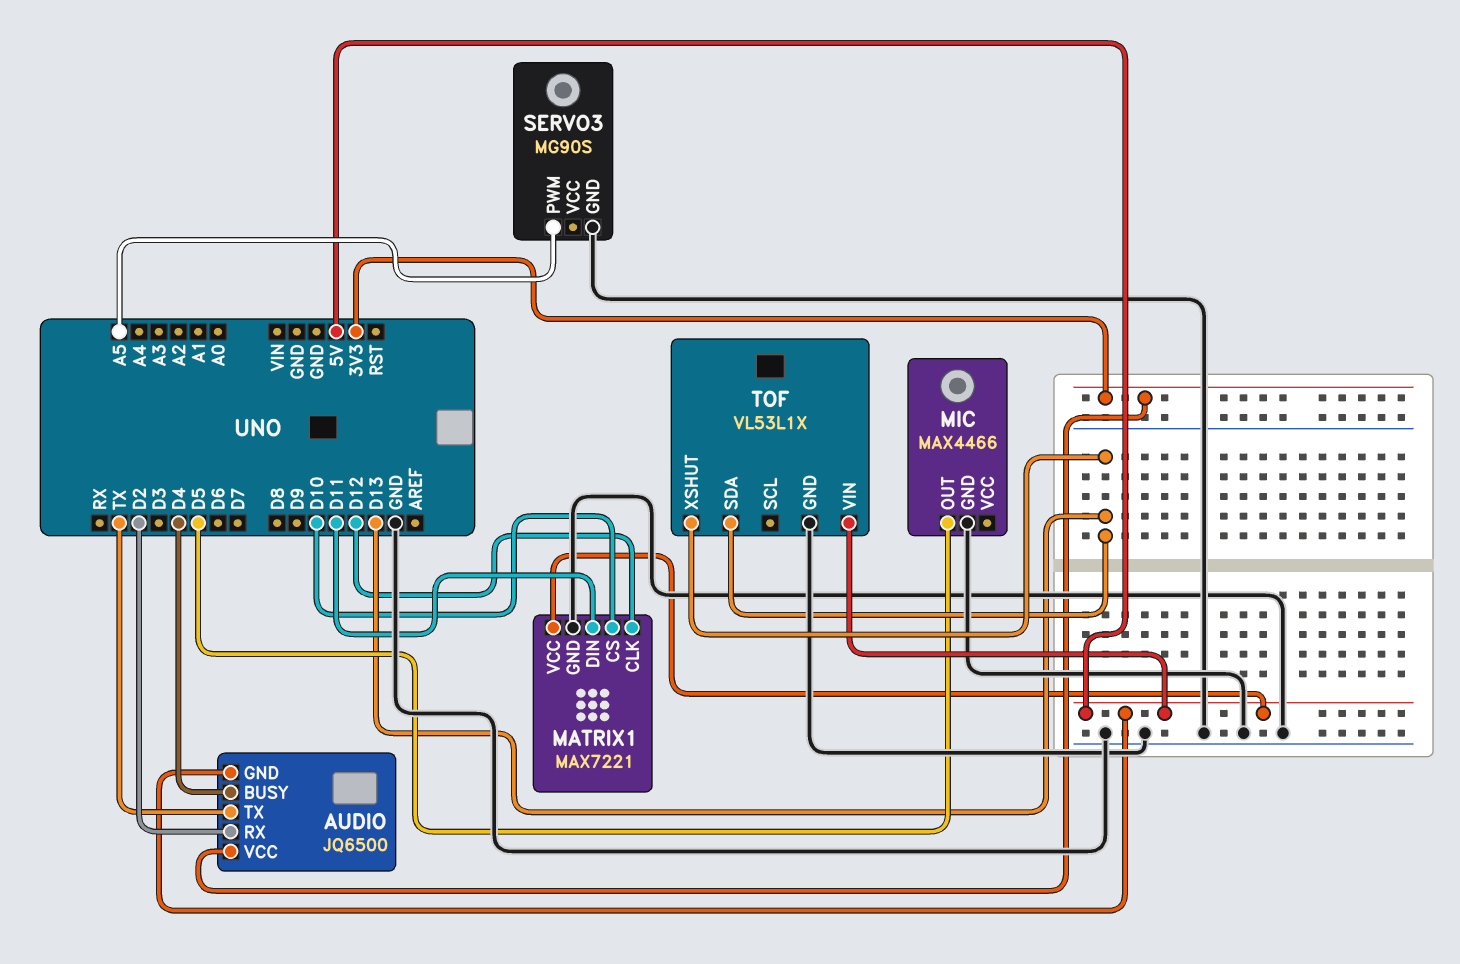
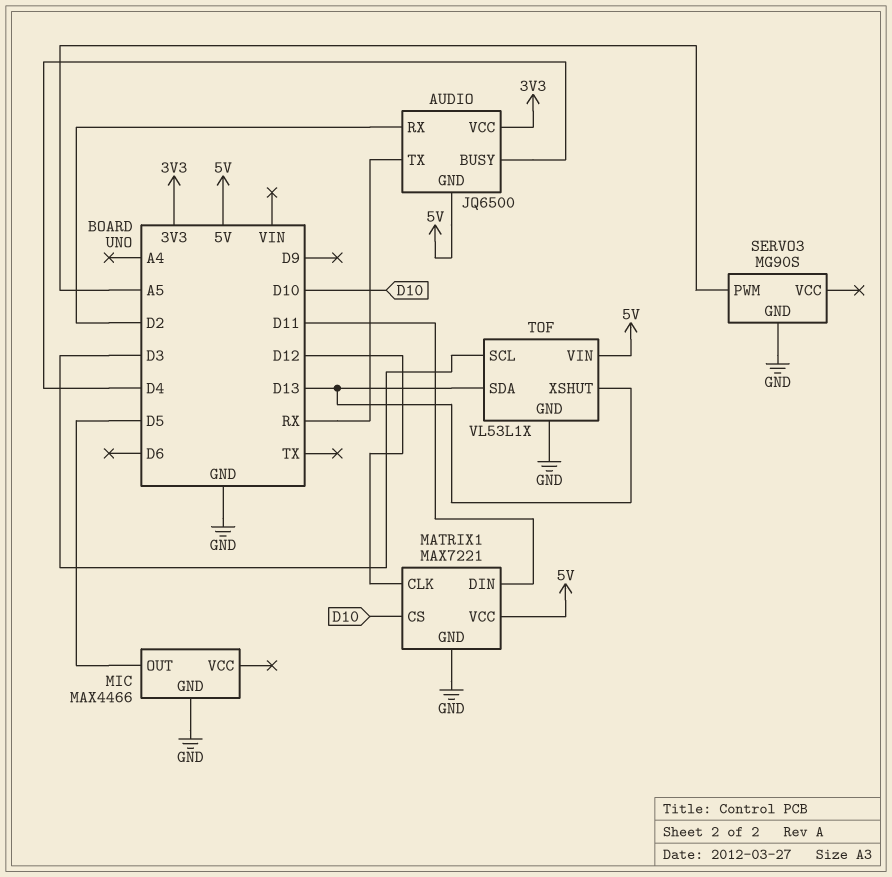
AUDIO pin TX: TX -> RX
TOF pin SCL: none -> D3

